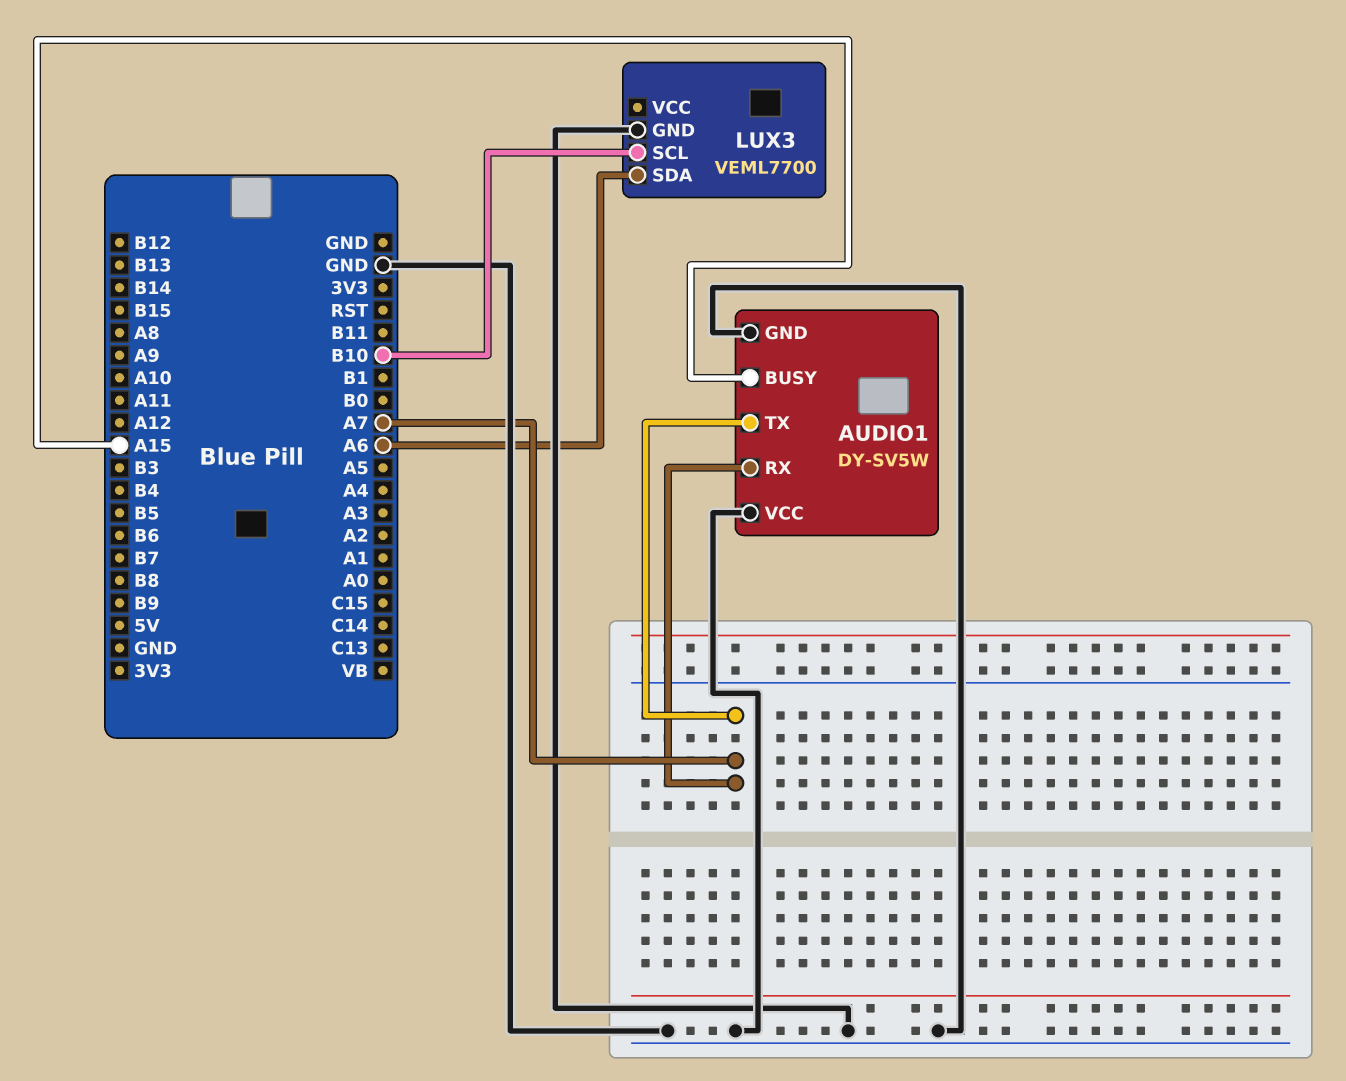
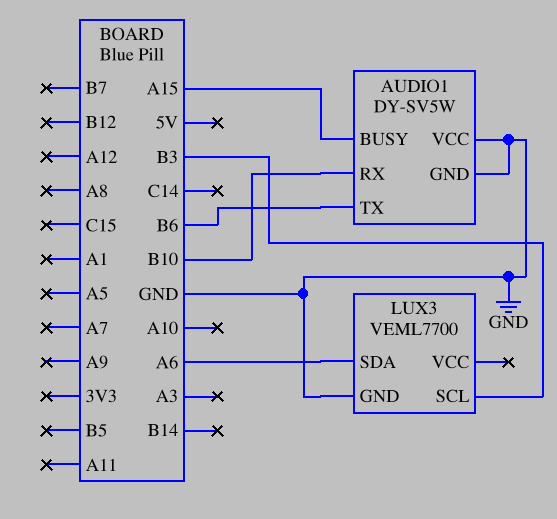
AUDIO1 pin RX: A7 -> B10
AUDIO1 pin TX: A7 -> B6
LUX3 pin SCL: B10 -> B3

